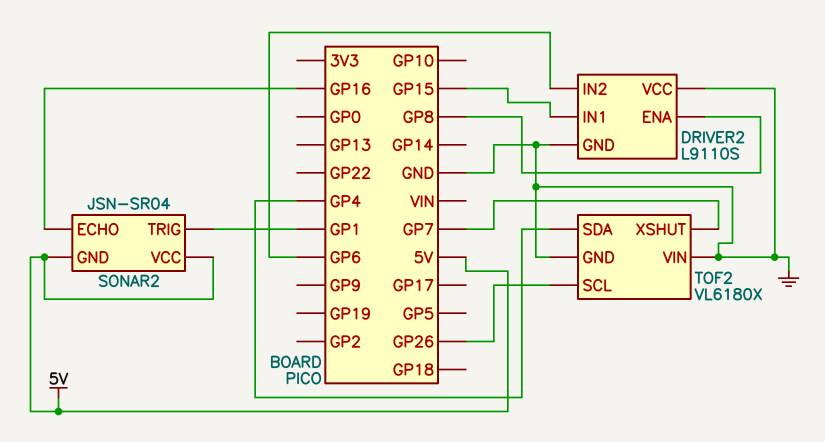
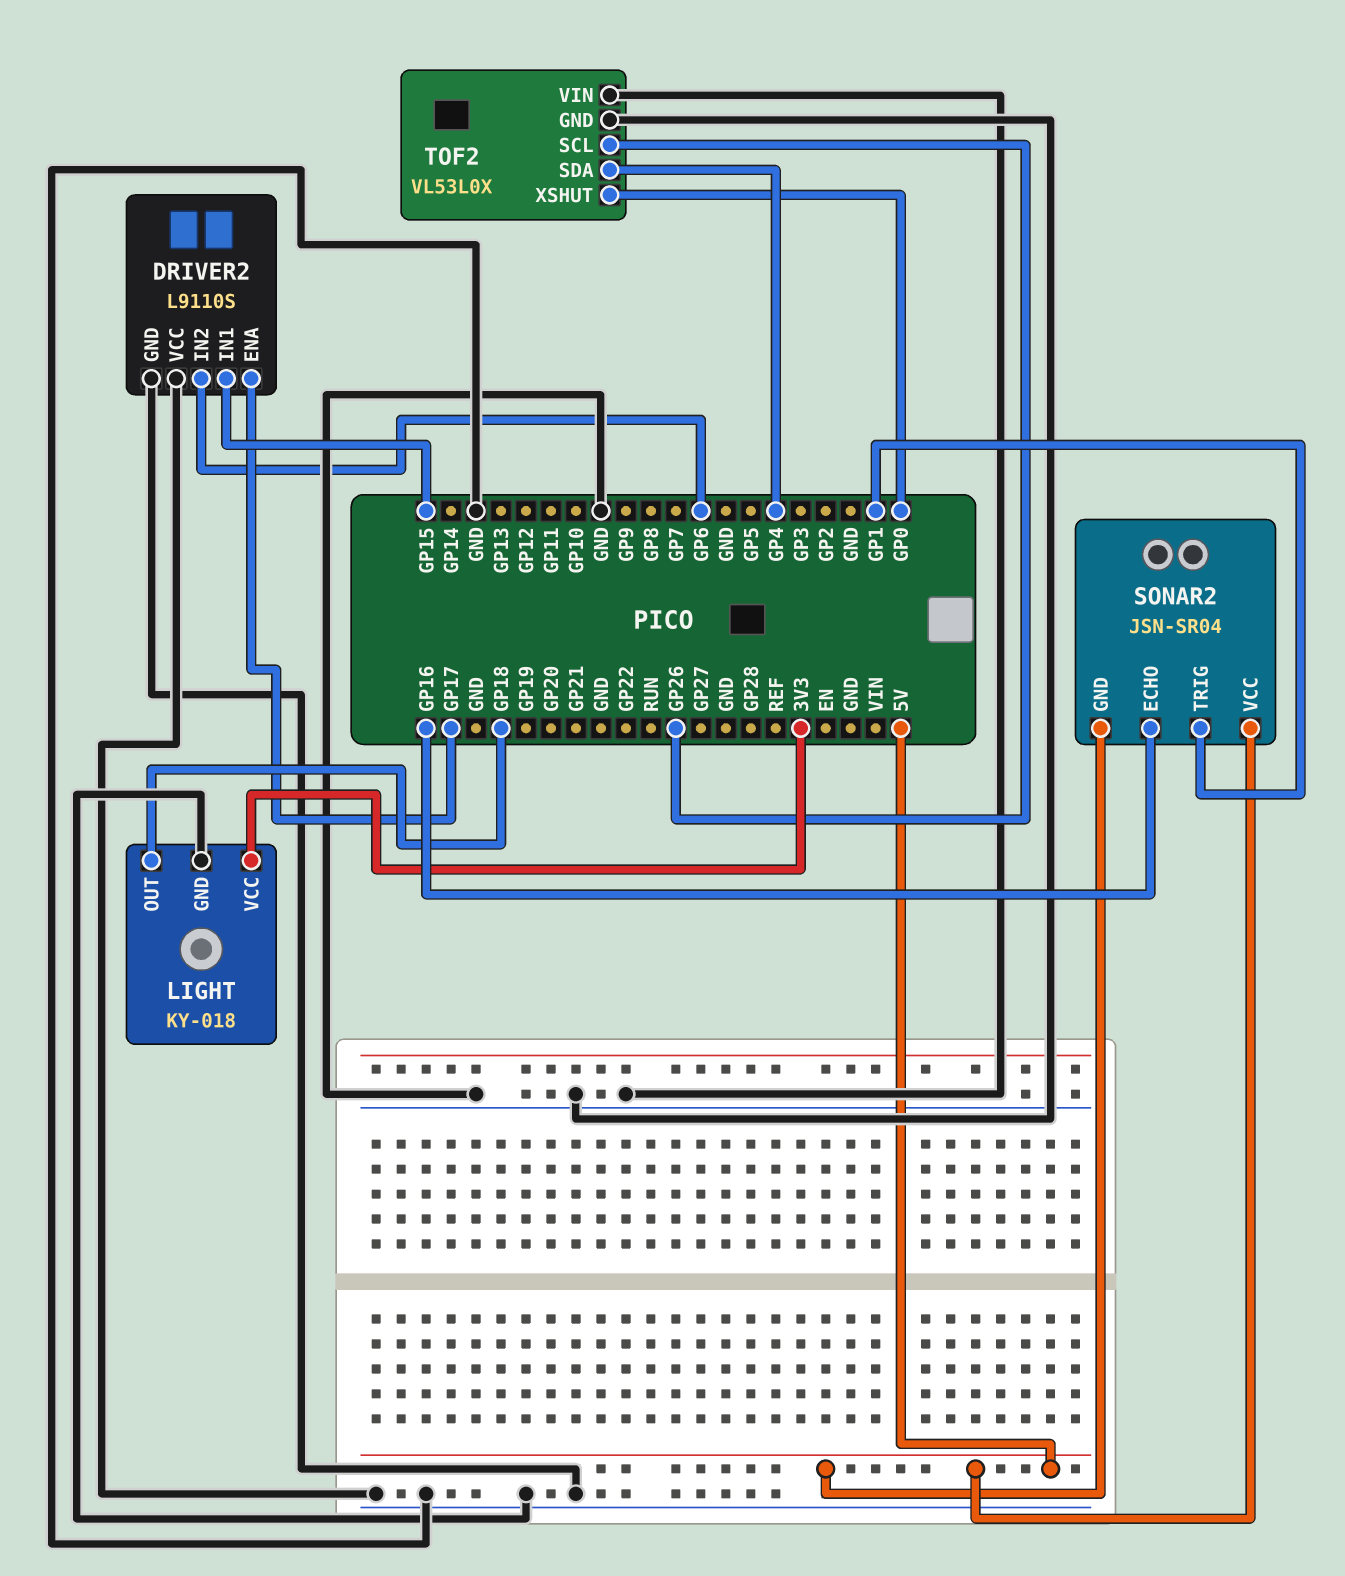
DRIVER2 pin ENA: GP8 -> GP17
LIGHT: none -> KY-018
LIGHT pin GND: none -> GND
LIGHT pin OUT: none -> GP18
LIGHT pin VCC: none -> 3V3
TOF2: VL6180X -> VL53L0X
TOF2 pin XSHUT: GP7 -> GP0

